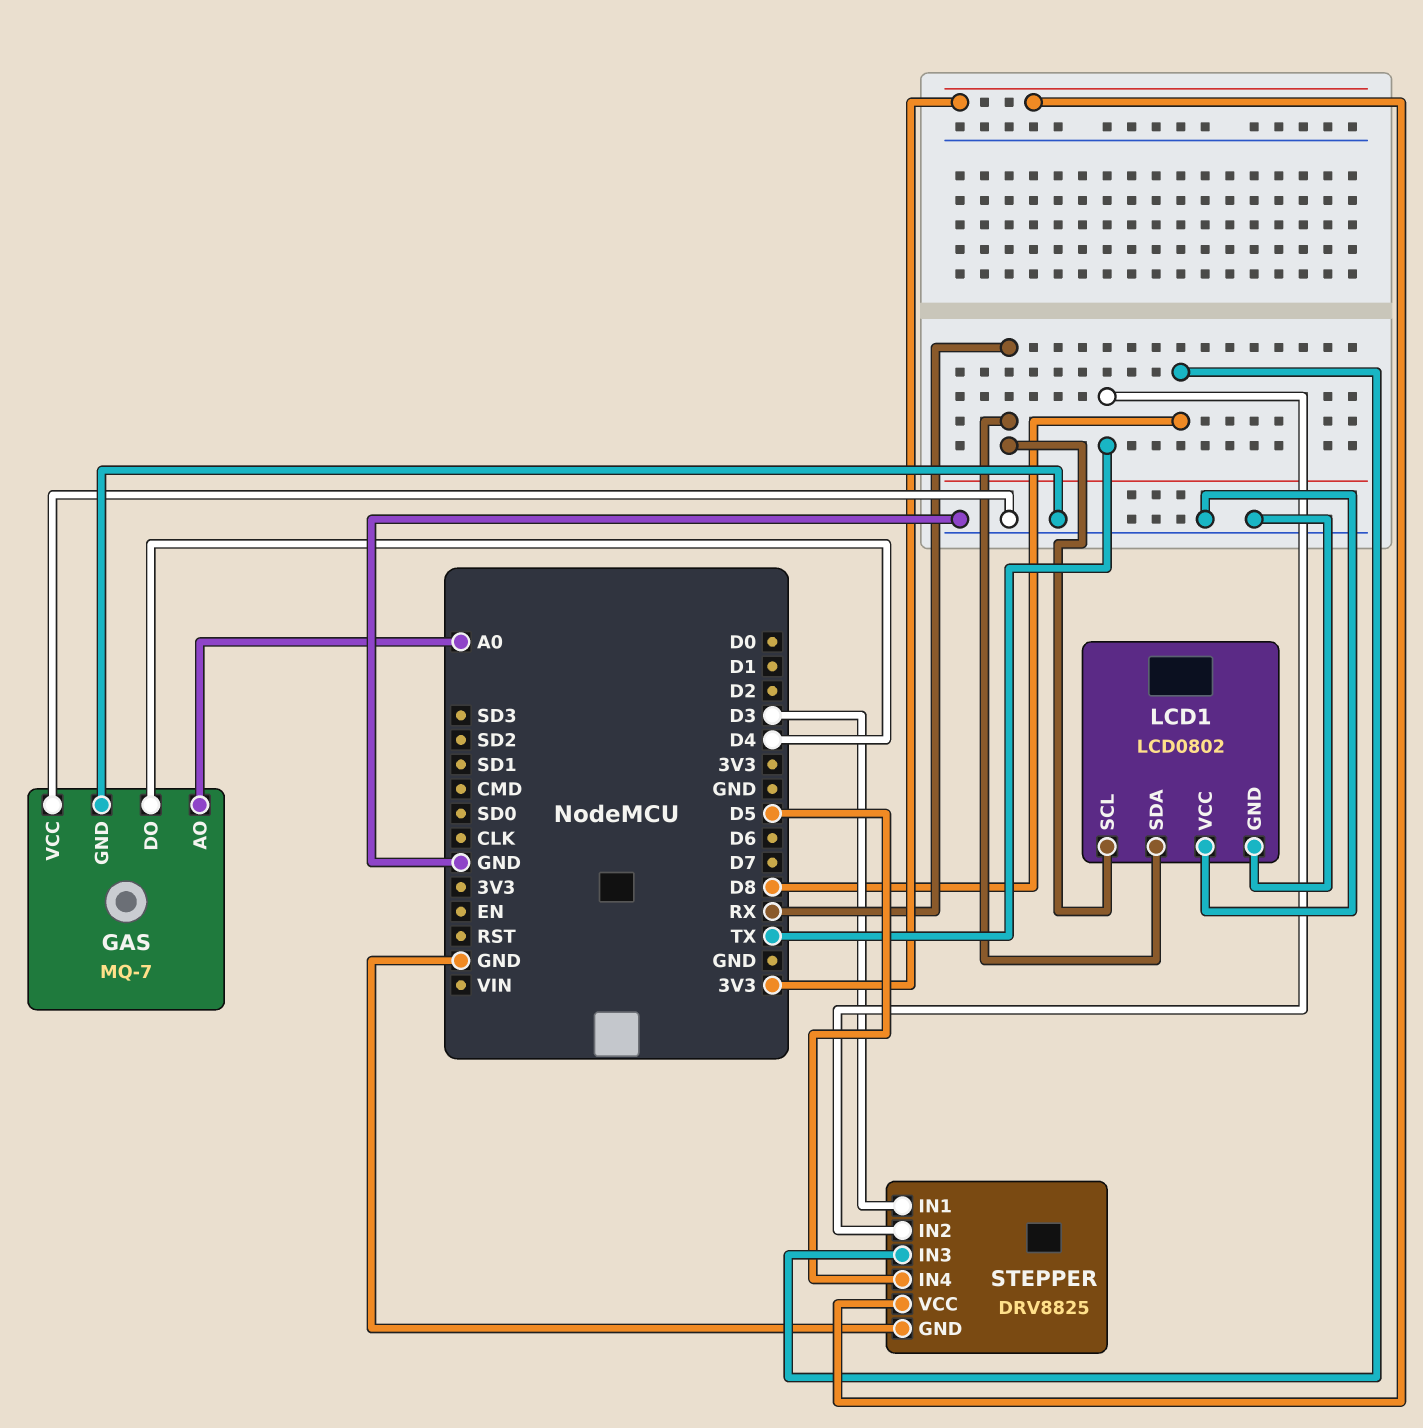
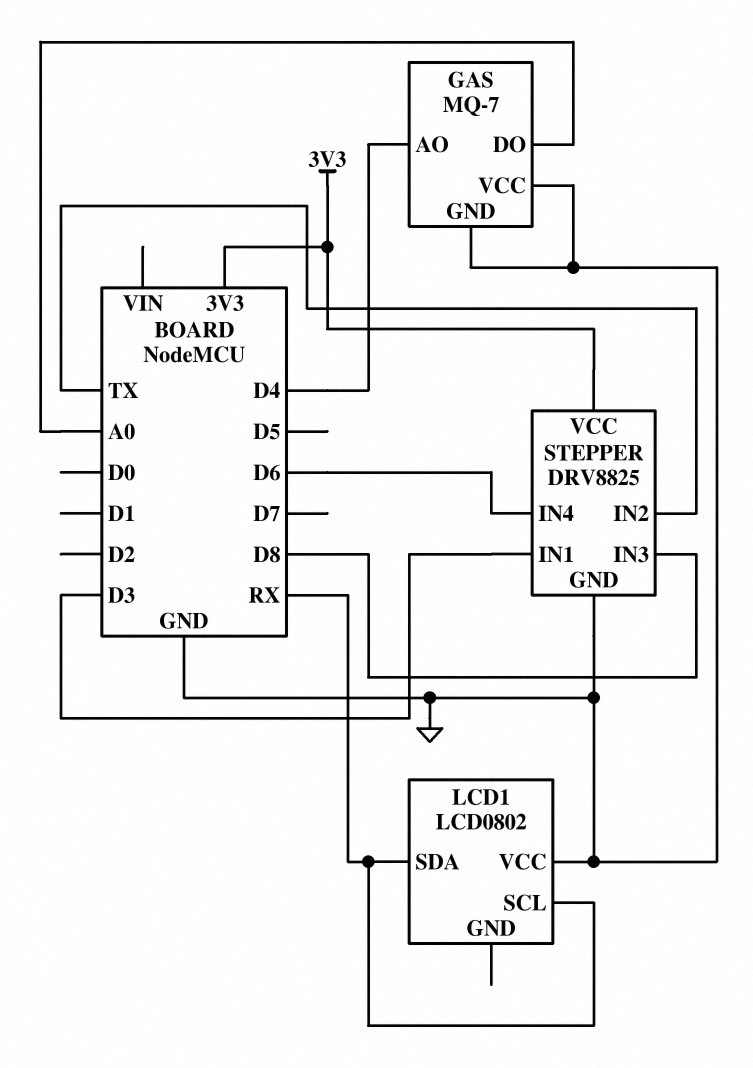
GAS pin AO: A0 -> D4
GAS pin DO: D4 -> A0
LCD1 pin GND: GND -> none
STEPPER pin IN4: D5 -> D6

